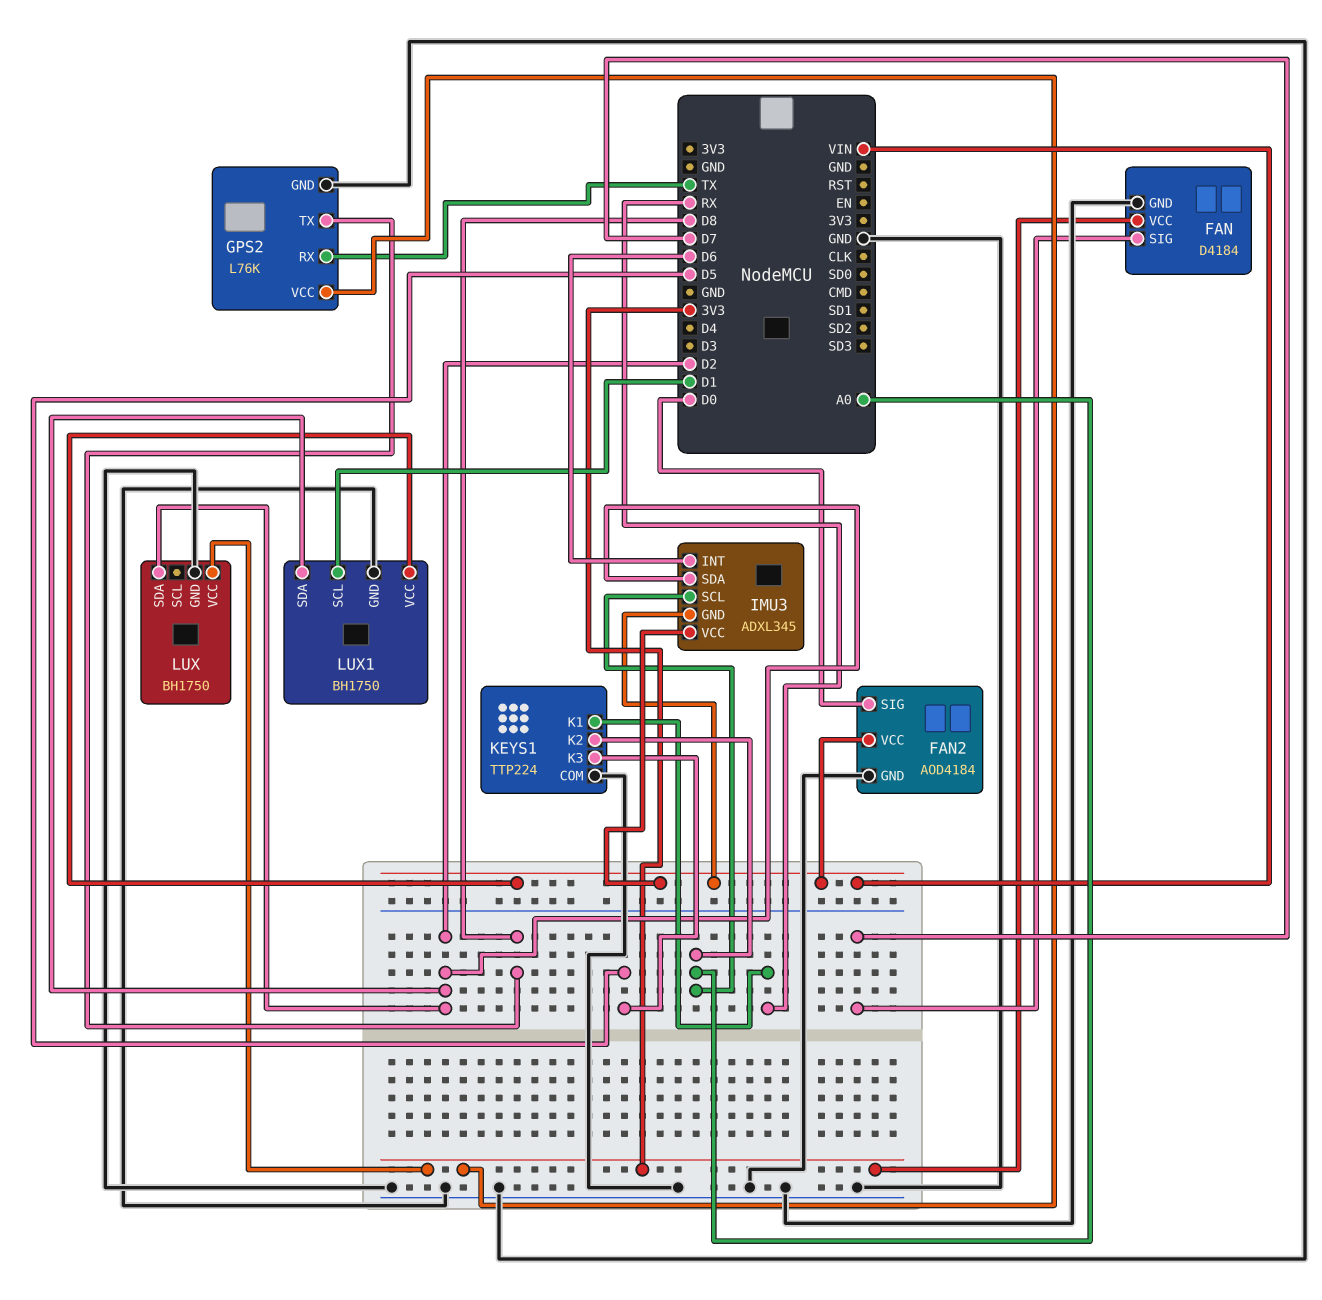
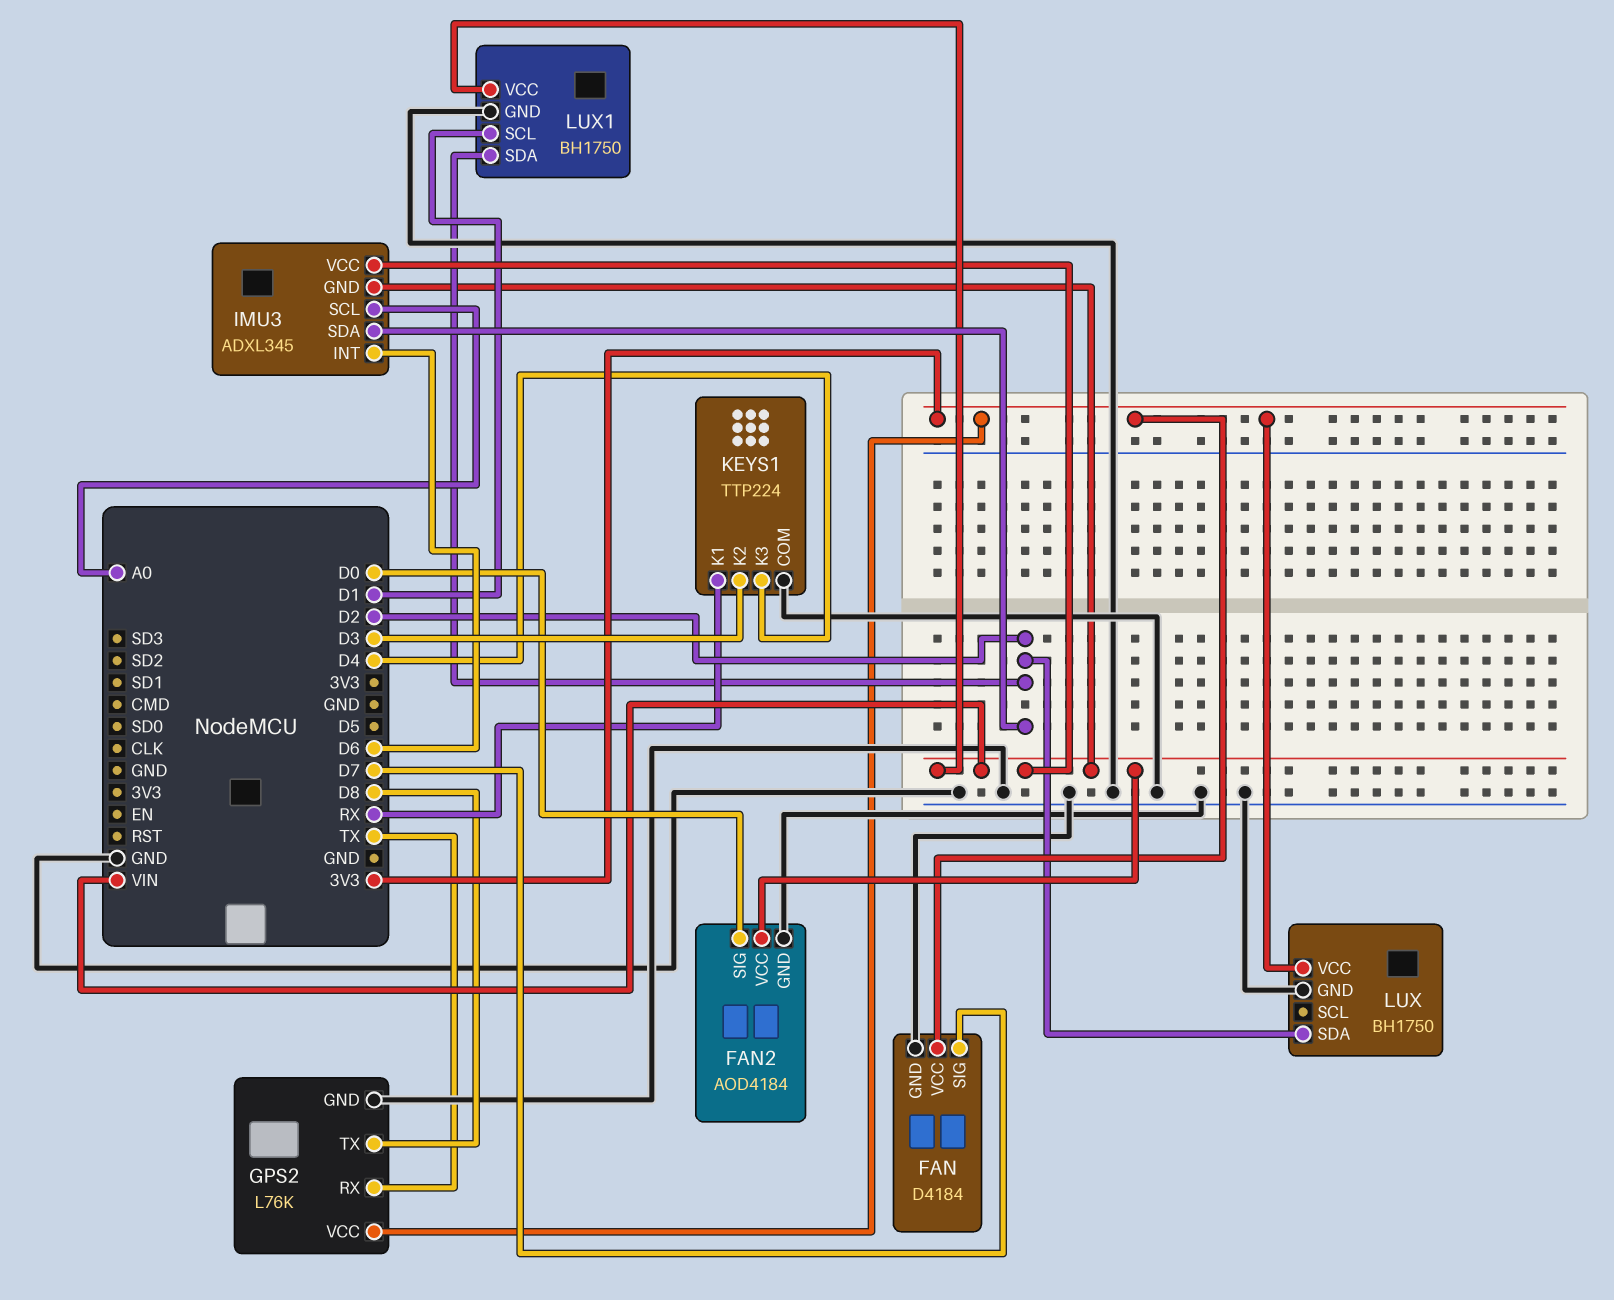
KEYS1 pin K2: A0 -> D3
KEYS1 pin K3: D5 -> D4

